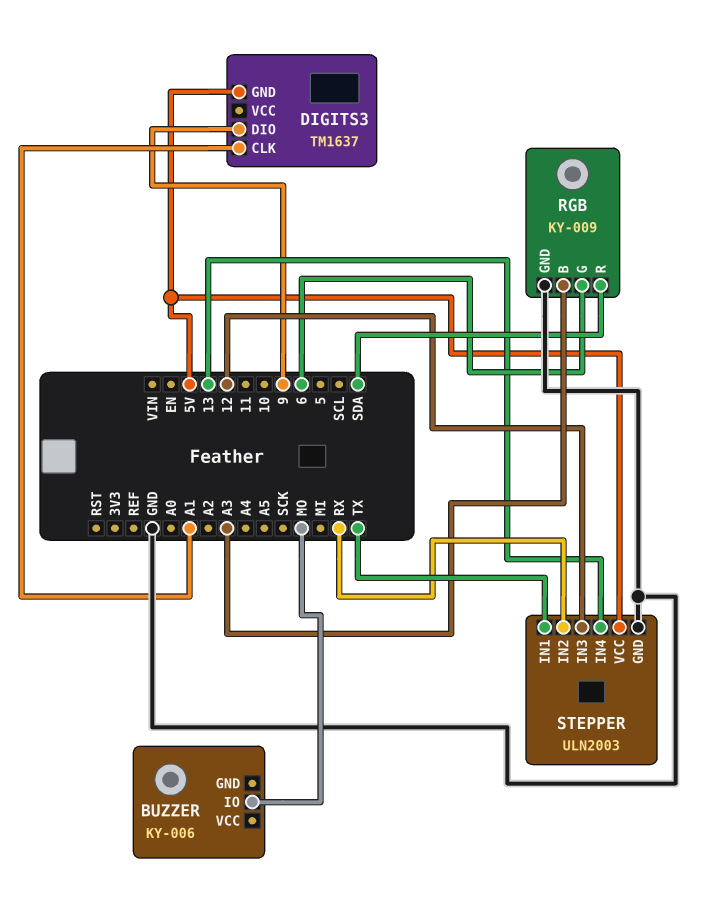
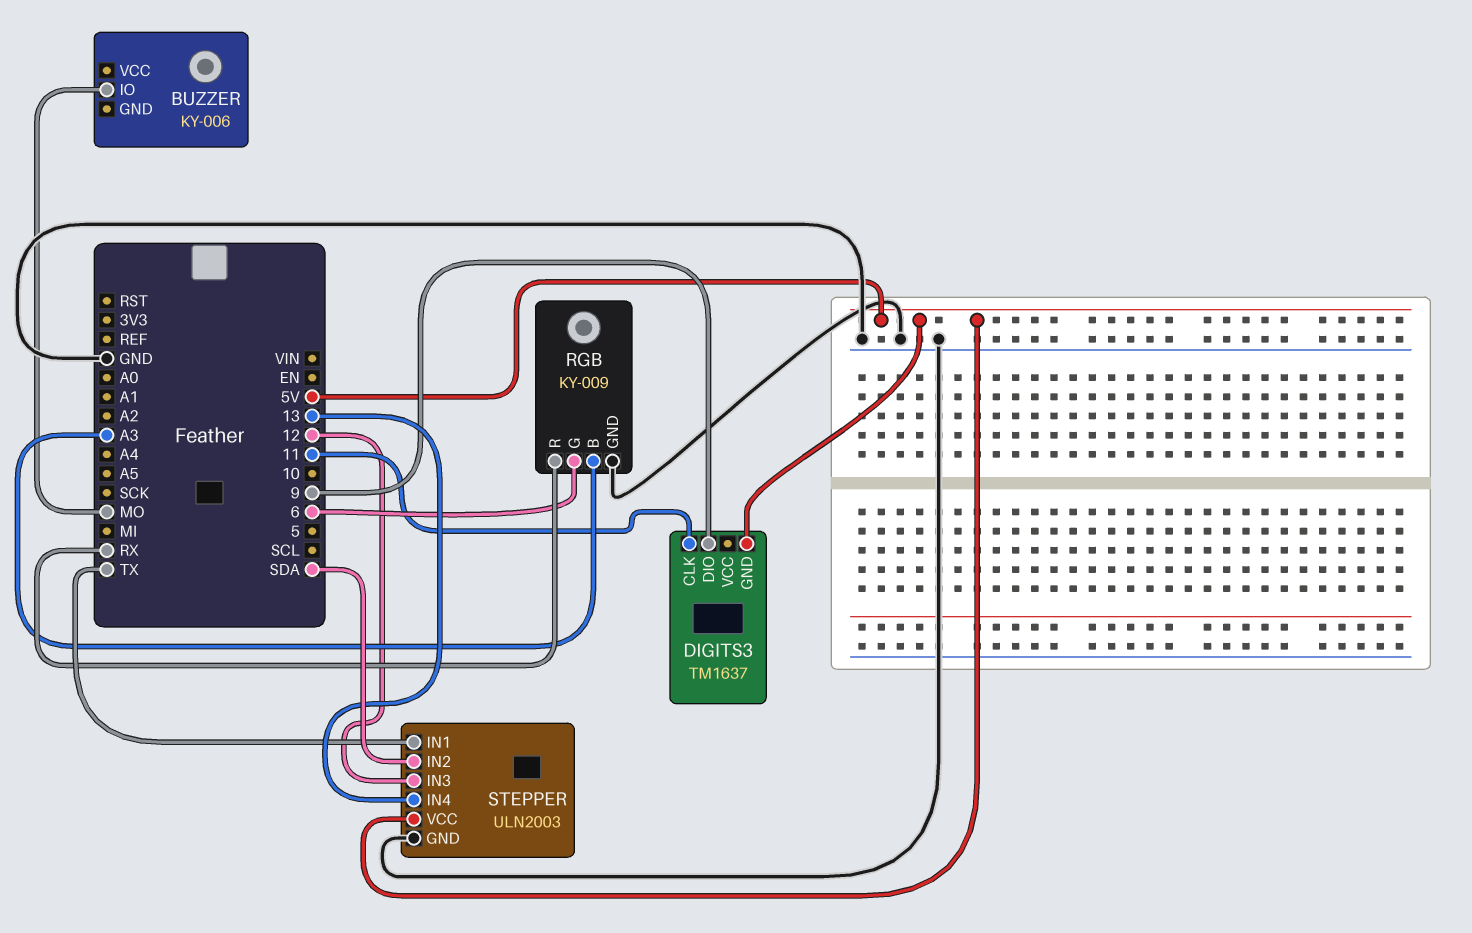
DIGITS3 pin CLK: A1 -> 11
RGB pin R: SDA -> RX
STEPPER pin IN2: RX -> SDA

